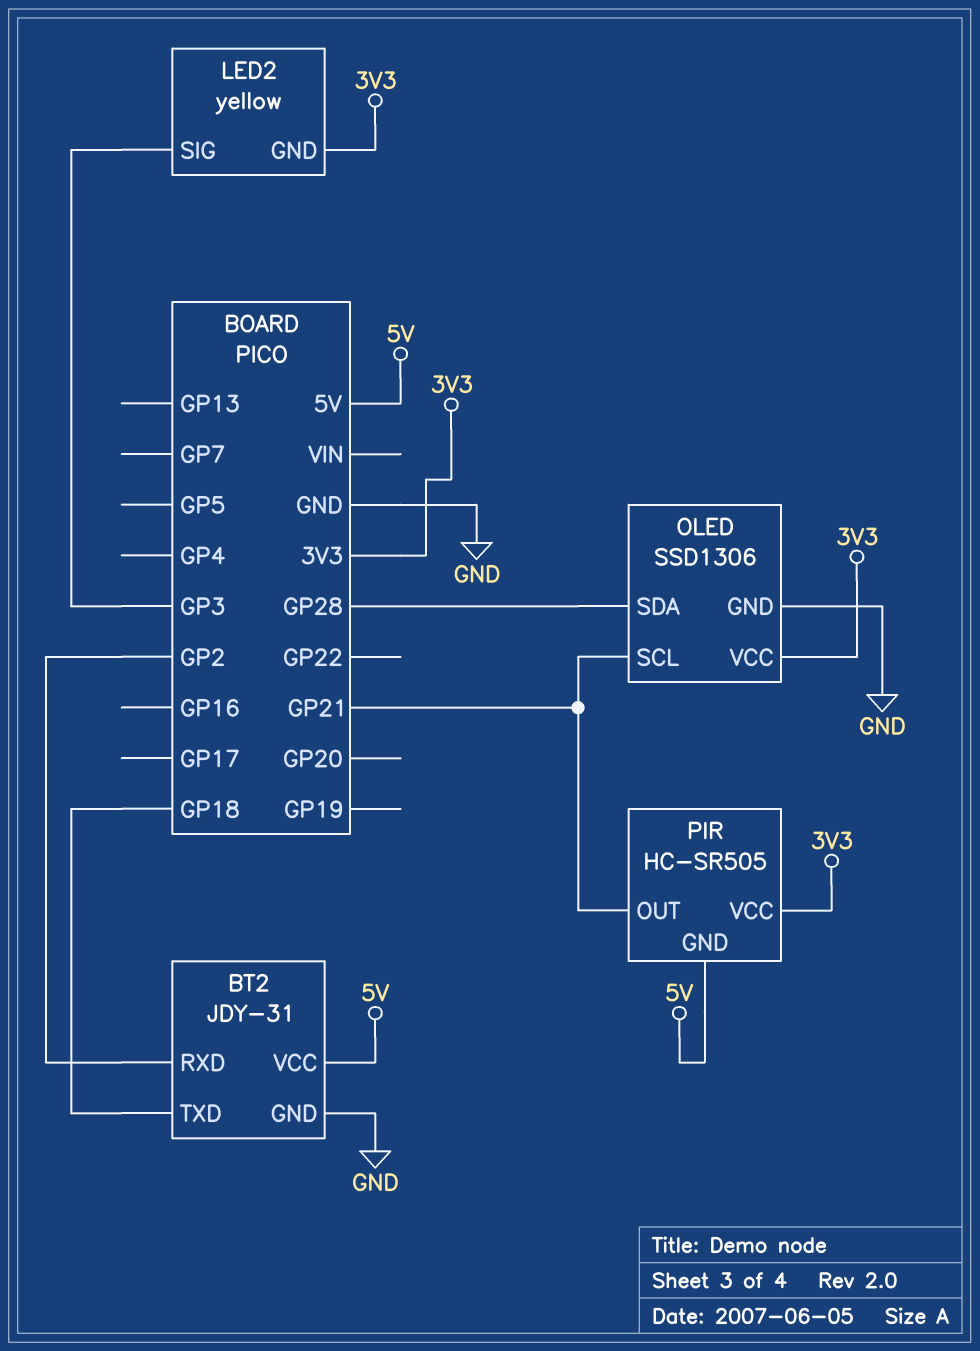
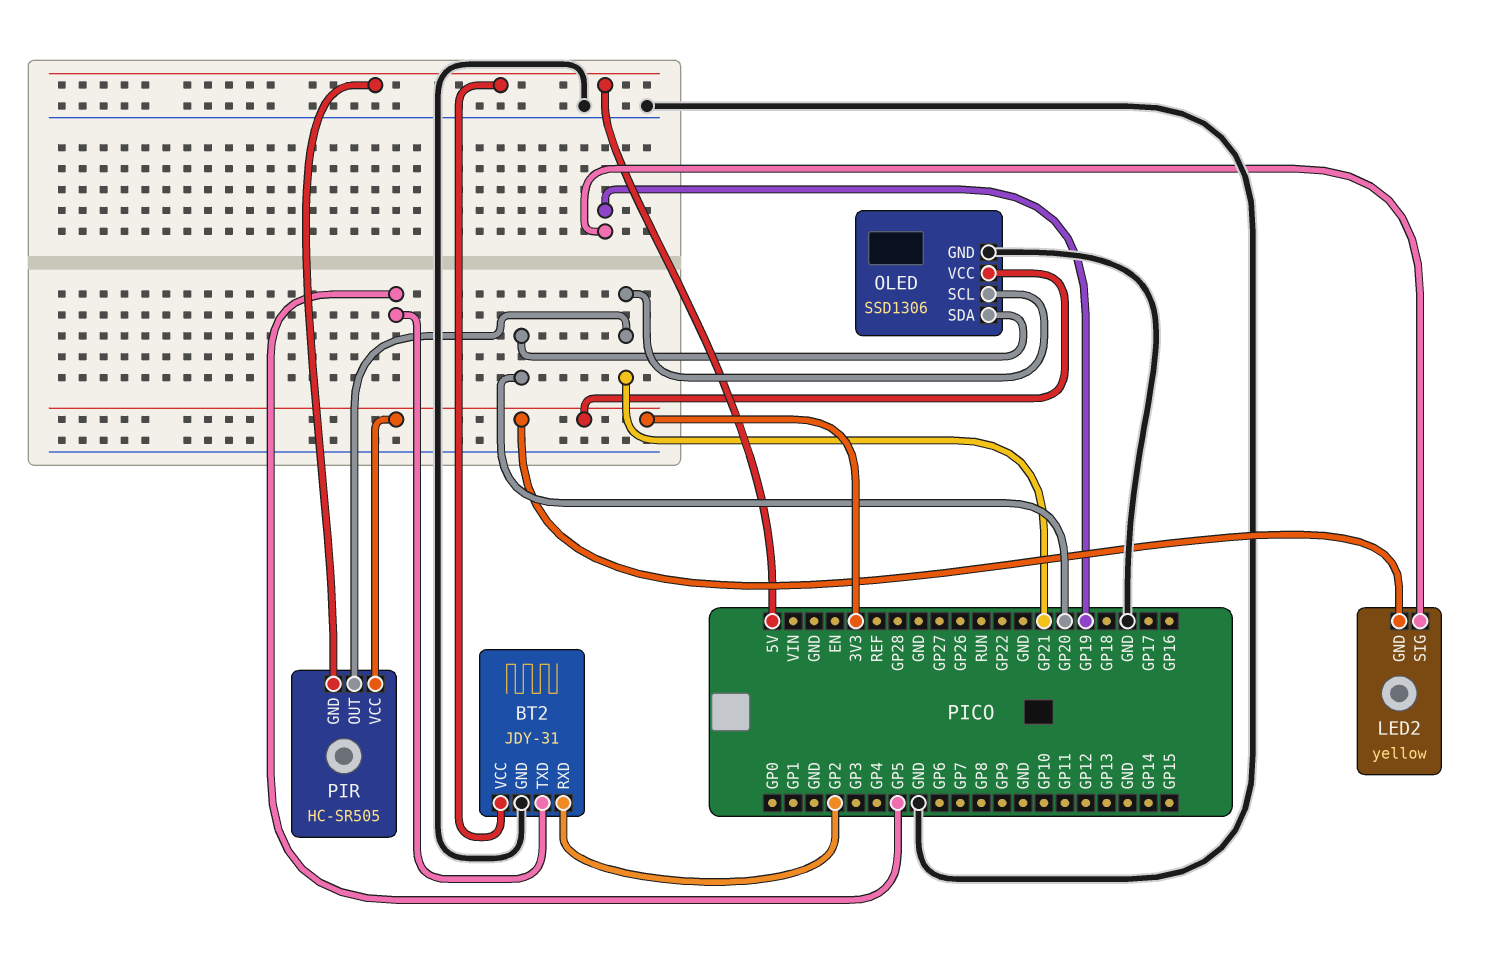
BT2 pin TXD: GP18 -> GP5
LED2 pin SIG: GP3 -> GP19
OLED pin SDA: GP28 -> GP20

